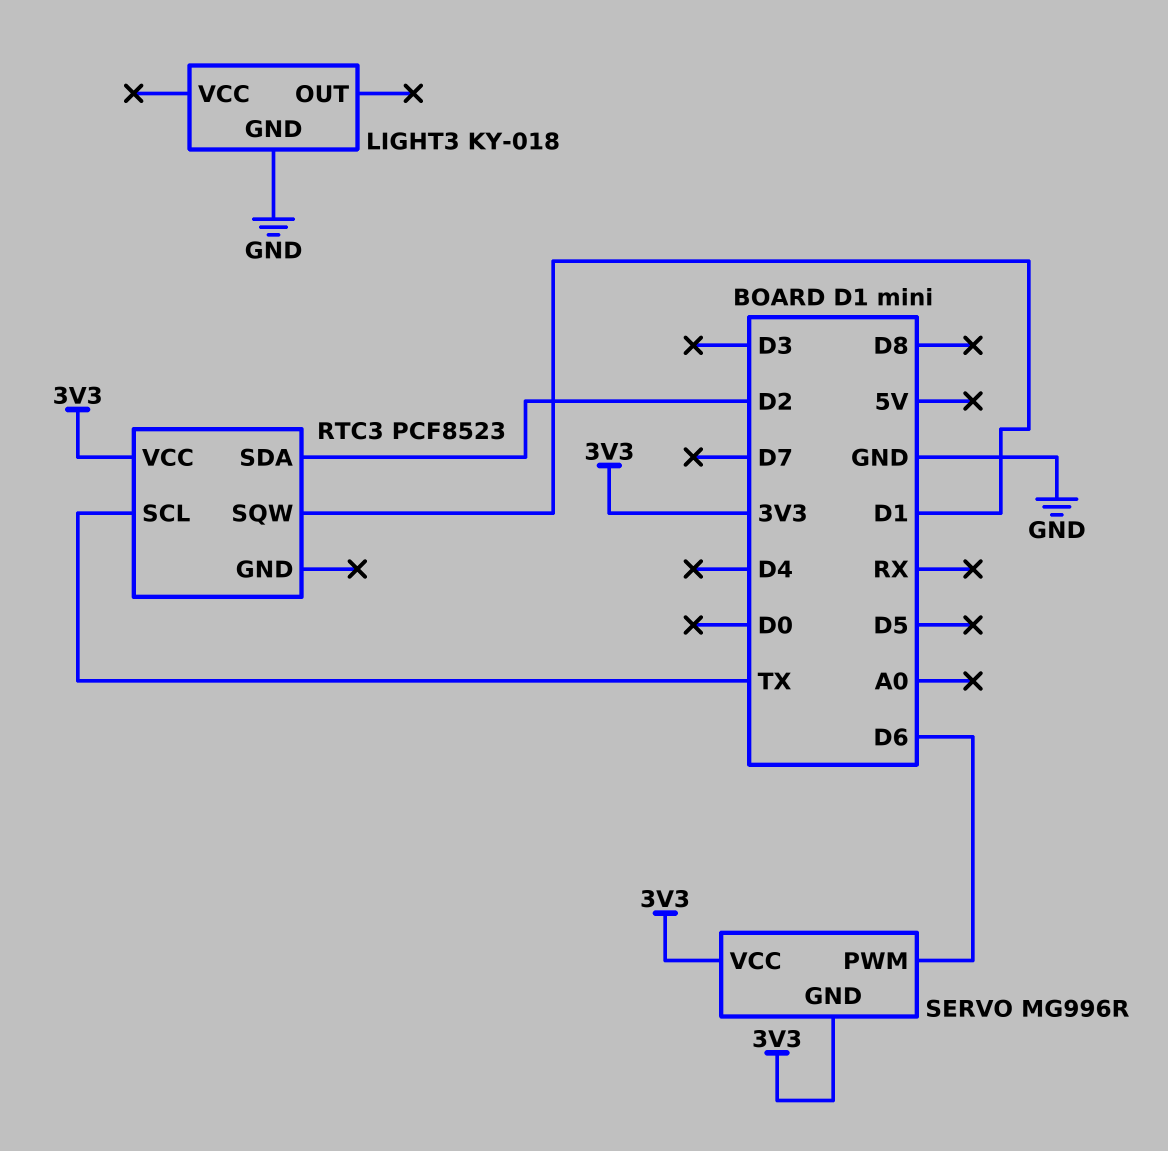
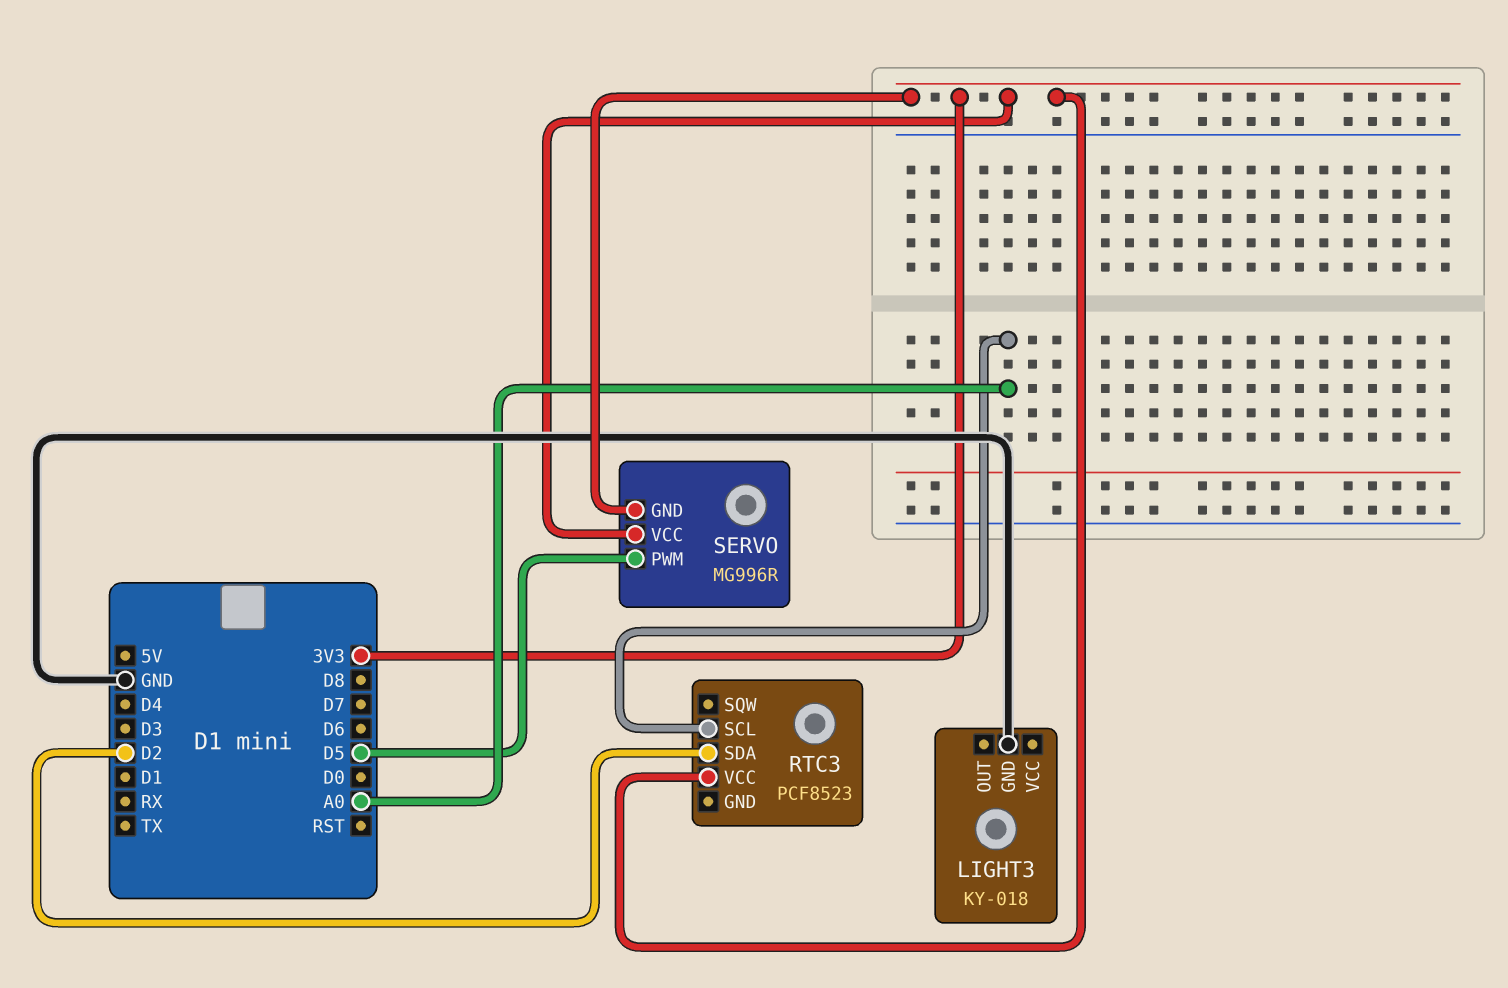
RTC3 pin SCL: TX -> A0
RTC3 pin SQW: D1 -> none
SERVO pin PWM: D6 -> D5

